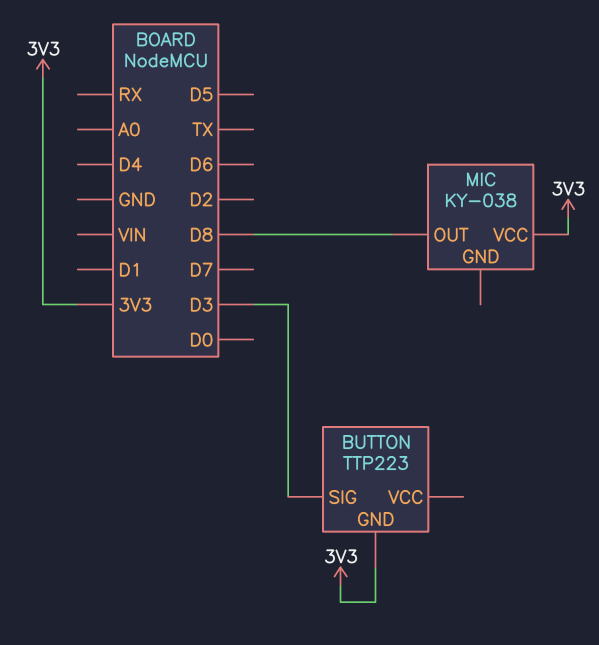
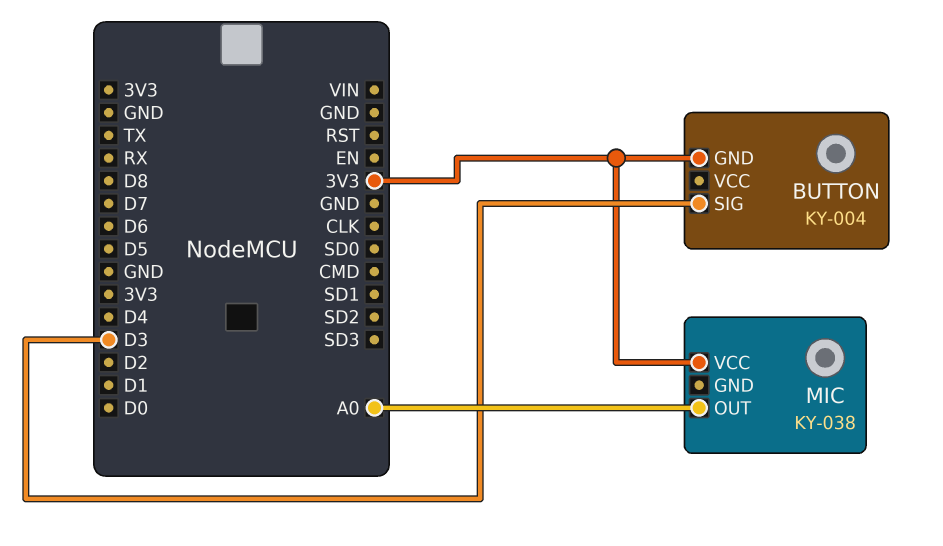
BUTTON: TTP223 -> KY-004
MIC pin OUT: D8 -> A0

